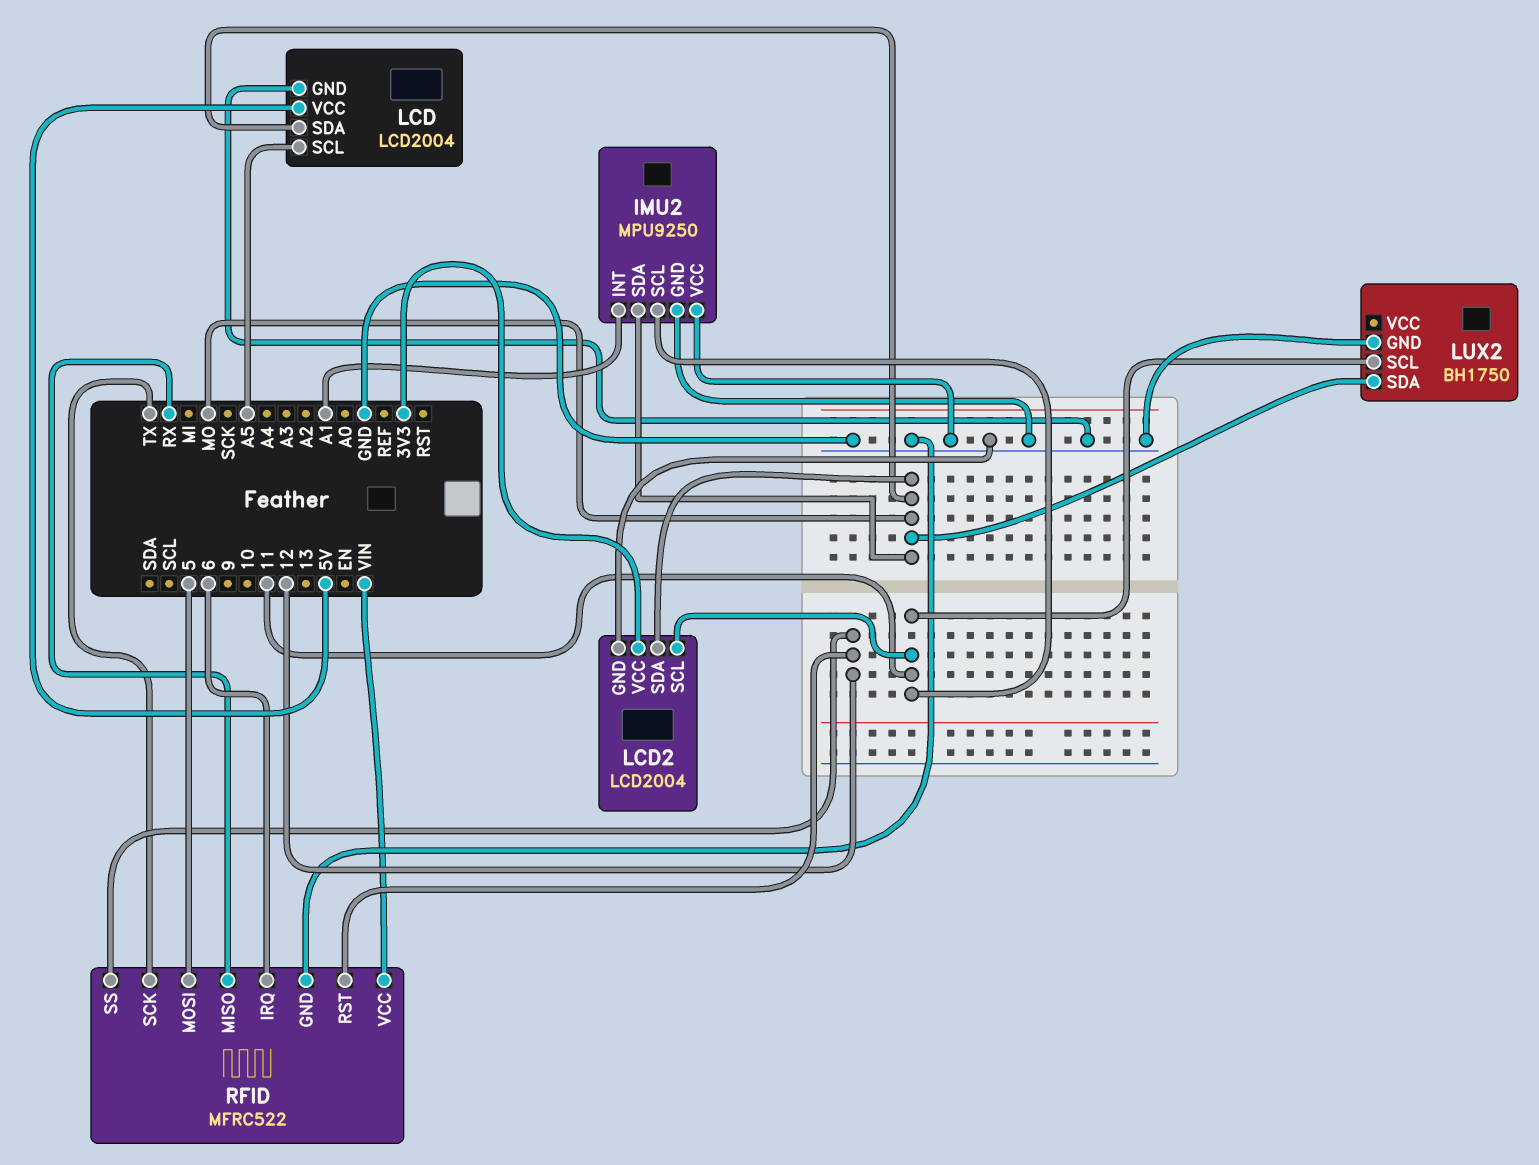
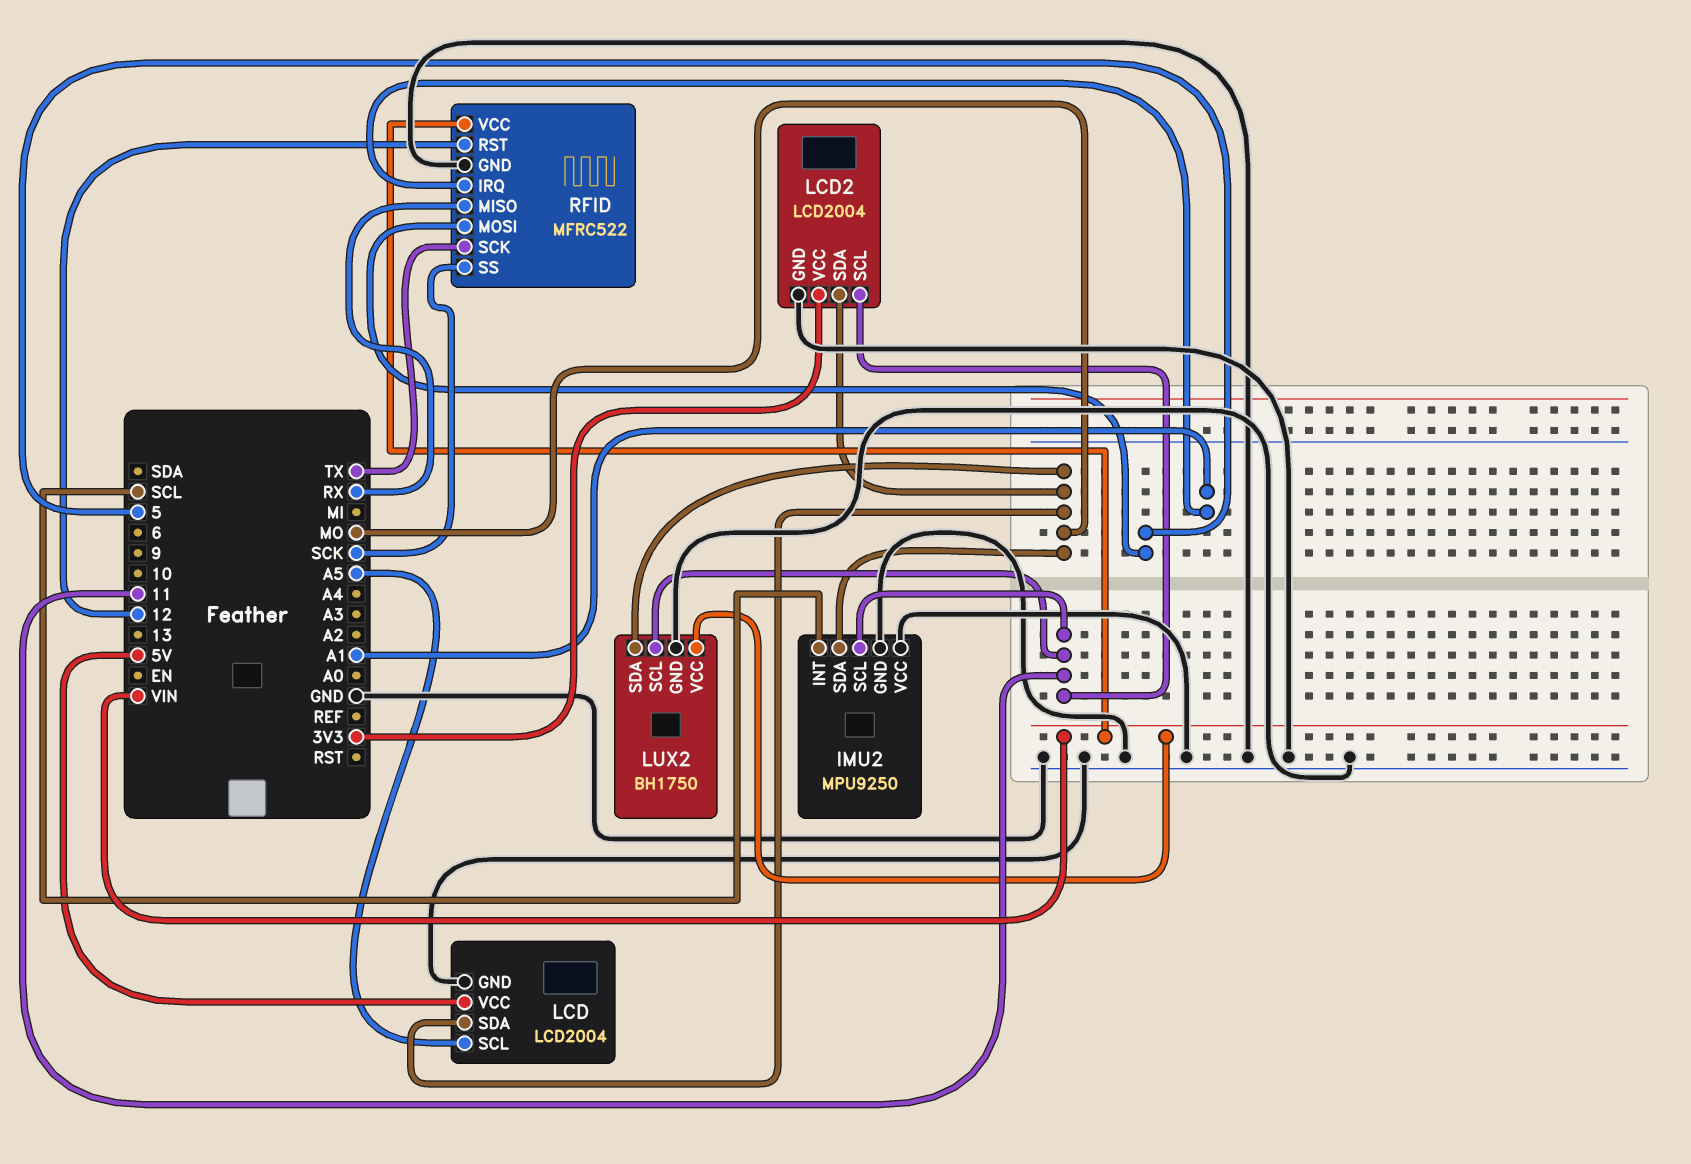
IMU2 pin INT: A1 -> SCL
LUX2 pin VCC: none -> VIN
RFID pin IRQ: 6 -> A1
RFID pin SS: 12 -> SCK

